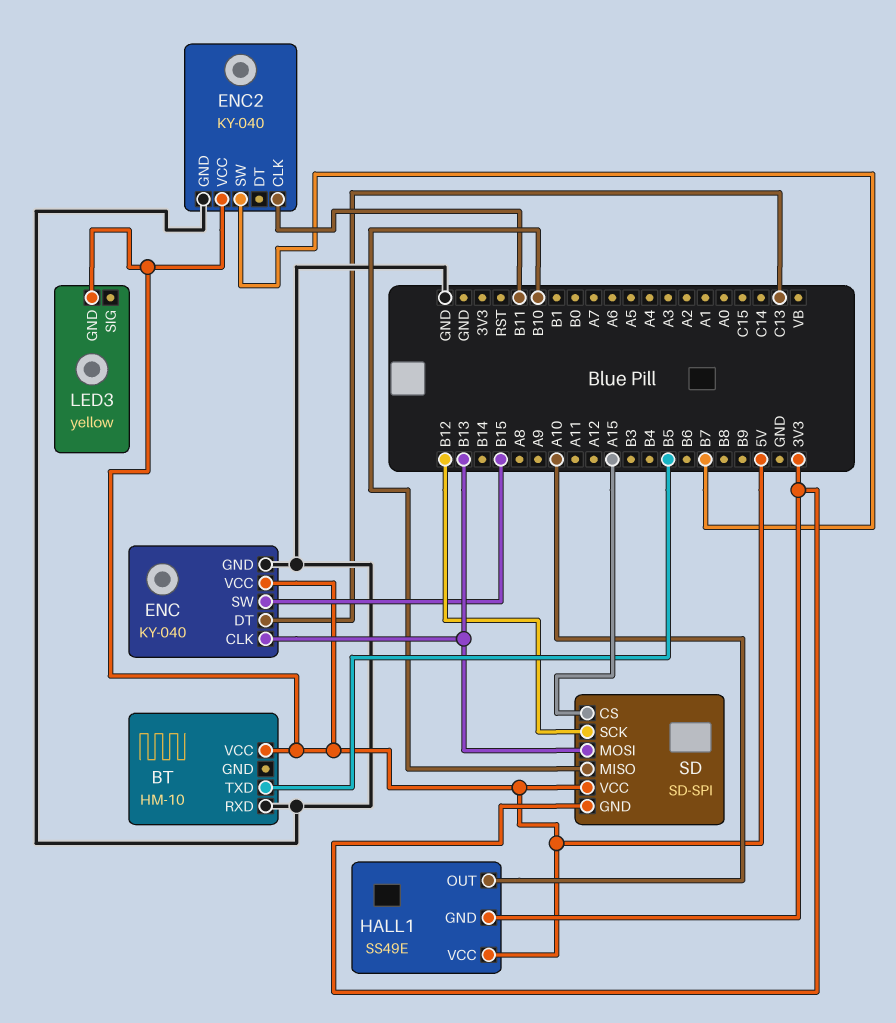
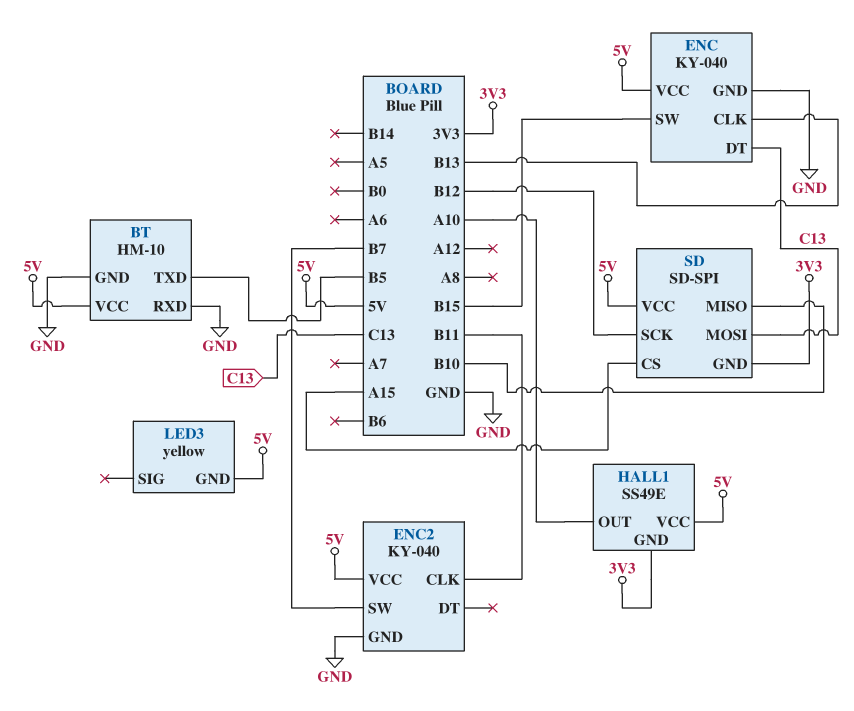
BT pin GND: none -> GND
SD pin MOSI: B13 -> C13

